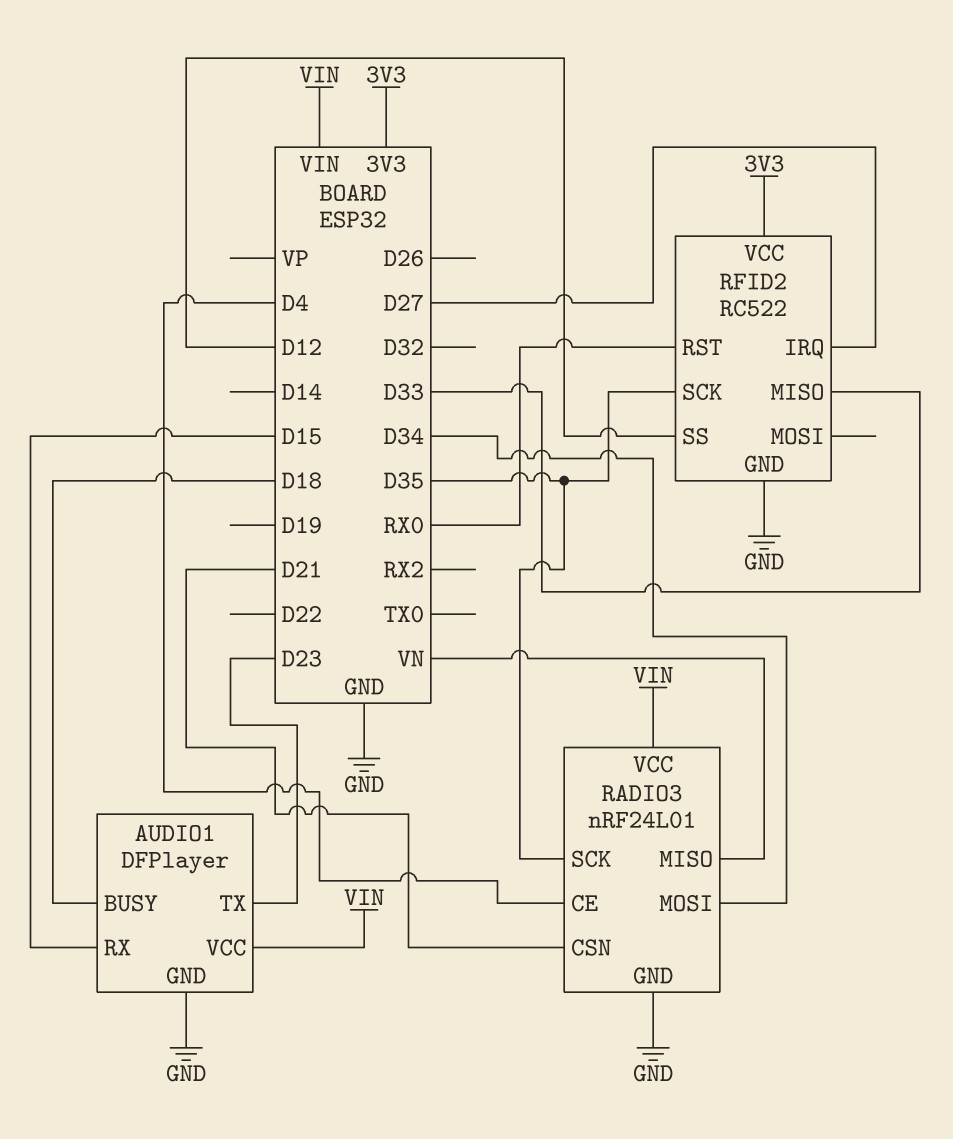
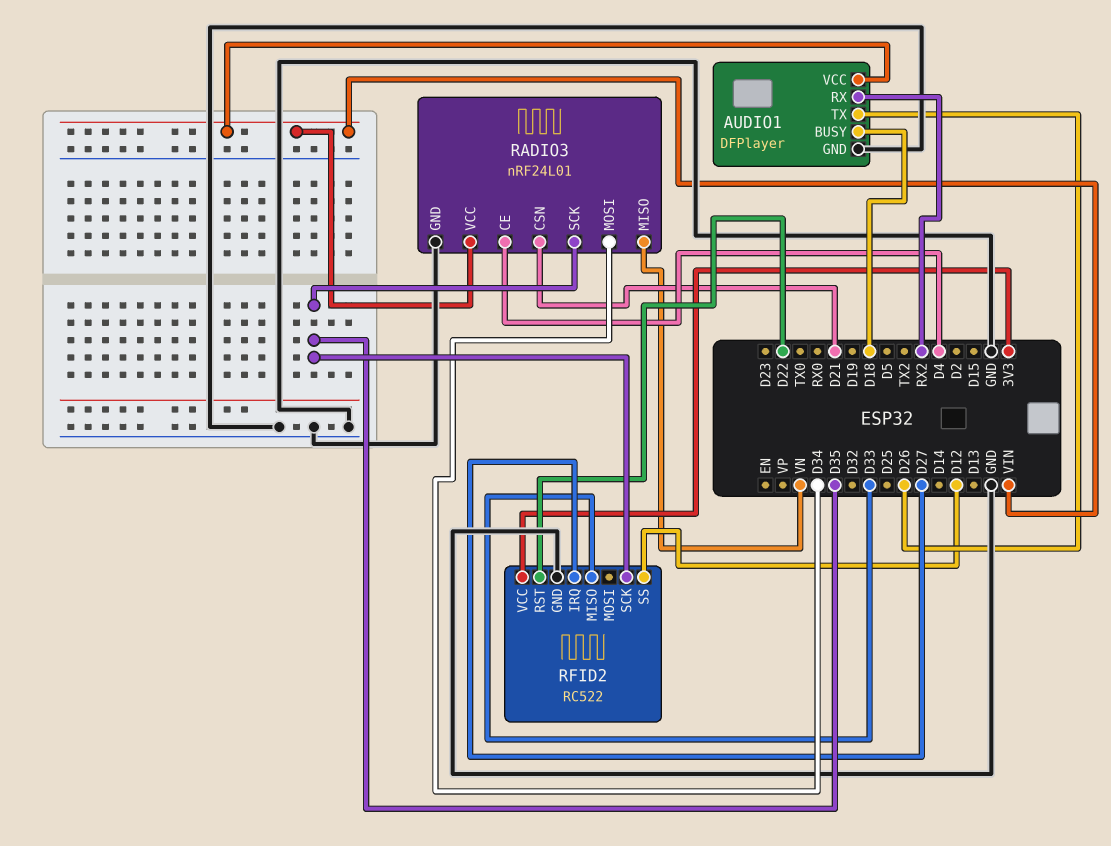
AUDIO1 pin RX: D15 -> RX2
AUDIO1 pin TX: D23 -> D26
RFID2 pin RST: RX0 -> D22

